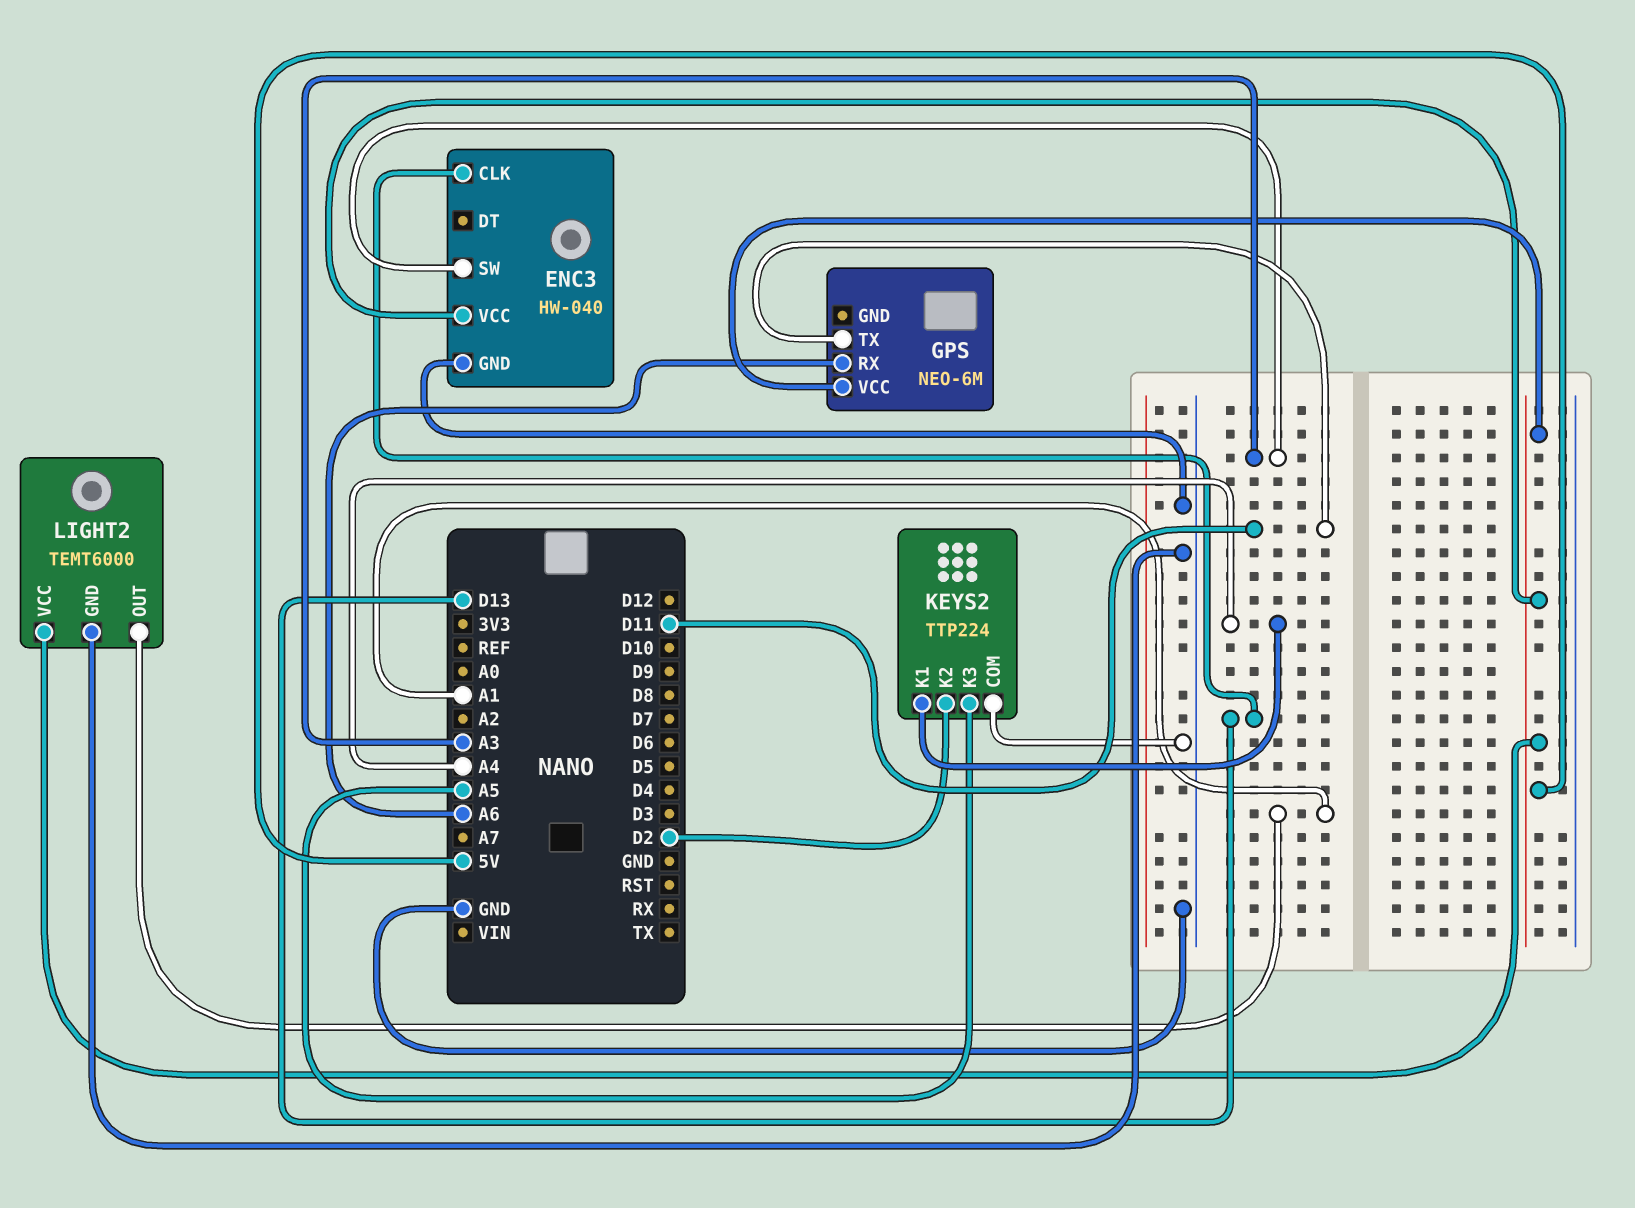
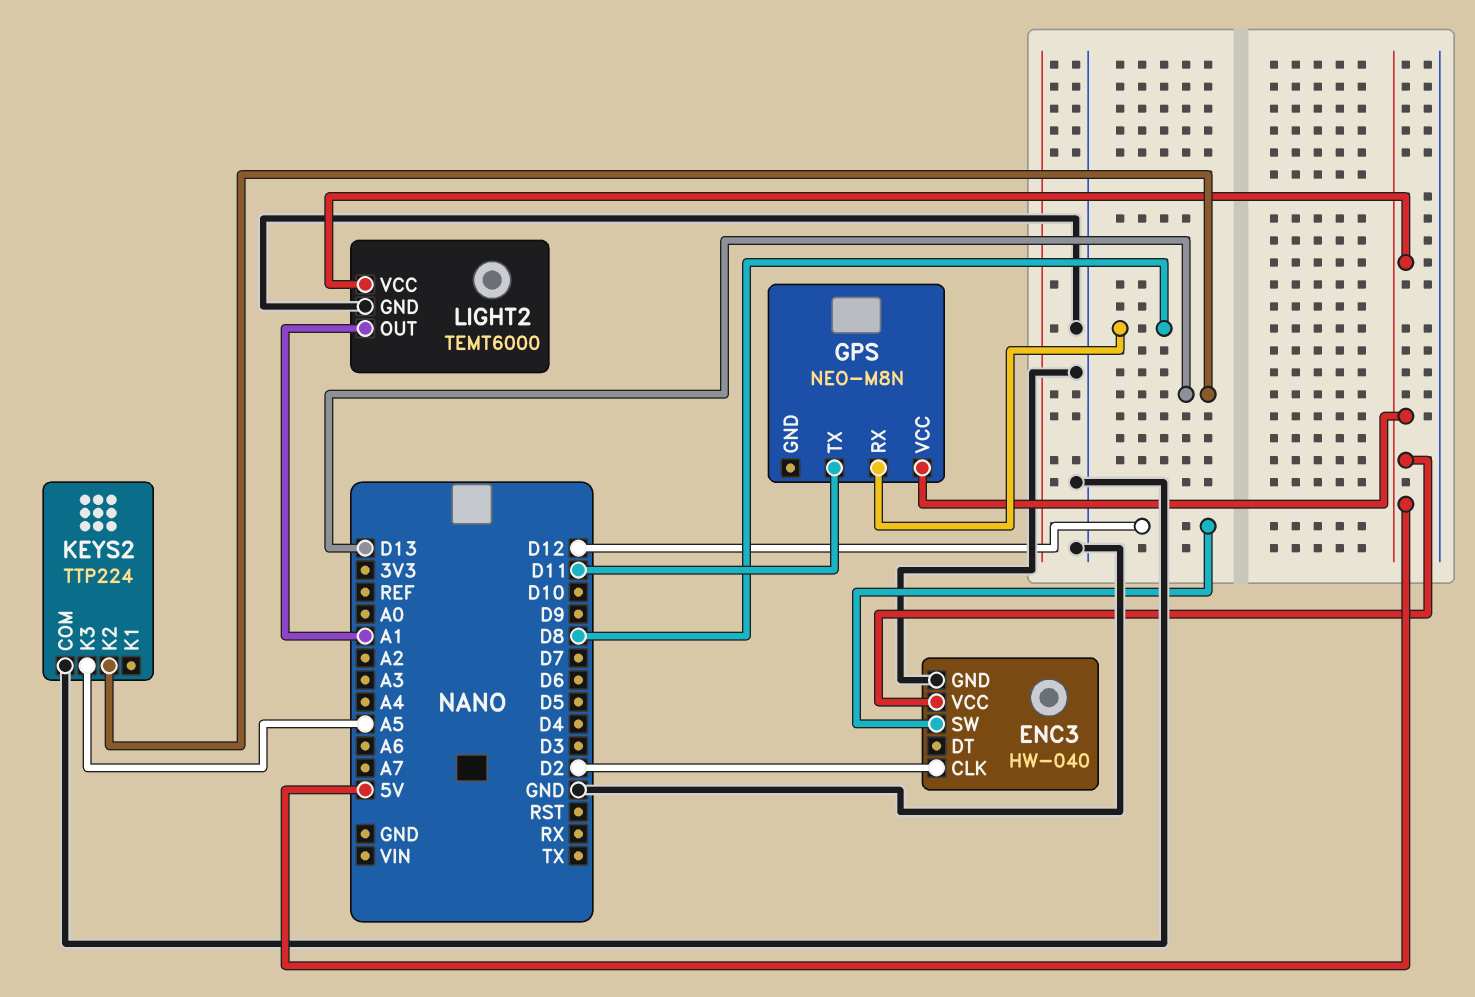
ENC3 pin CLK: D13 -> D2
ENC3 pin SW: A3 -> D12
GPS: NEO-6M -> NEO-M8N
GPS pin RX: A6 -> D8
KEYS2 pin K1: A4 -> none
KEYS2 pin K2: D2 -> D13

